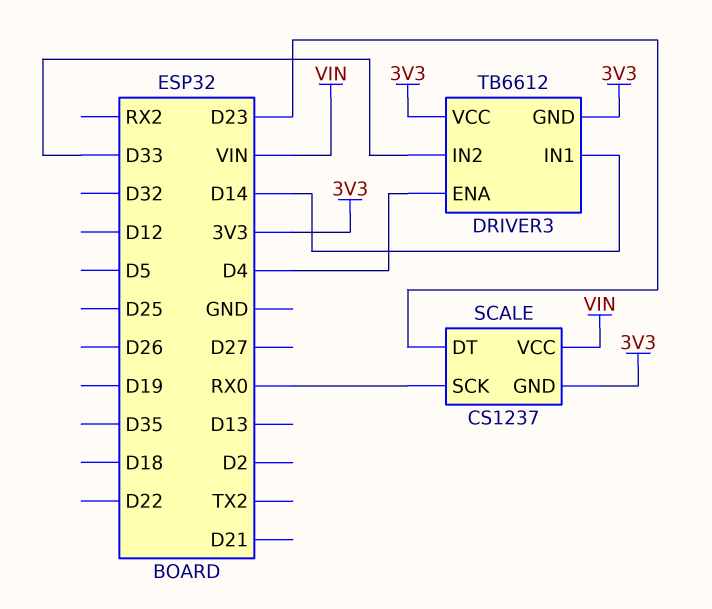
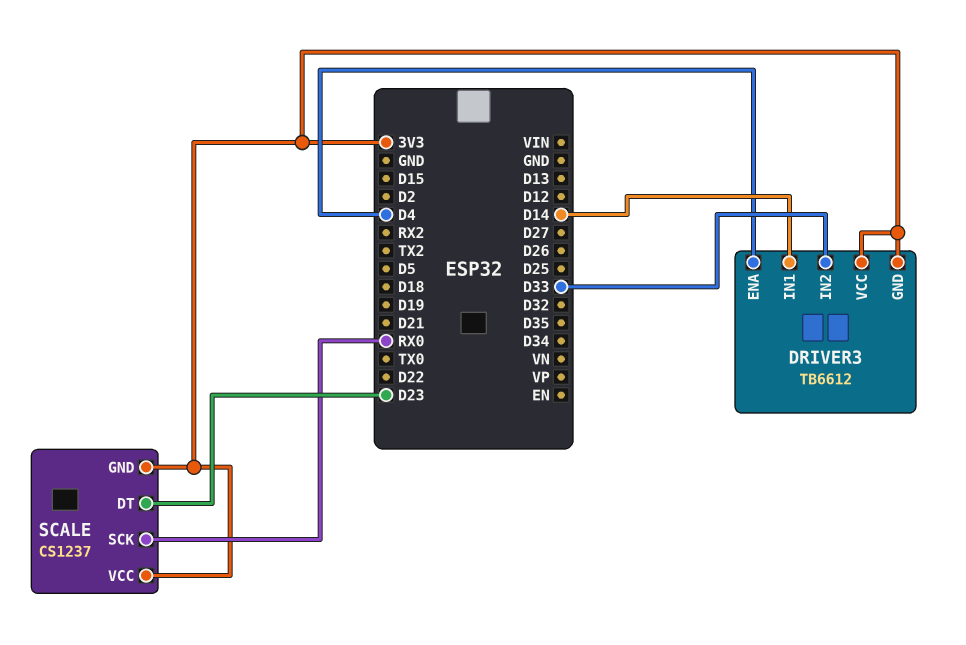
SCALE pin VCC: VIN -> 3V3

